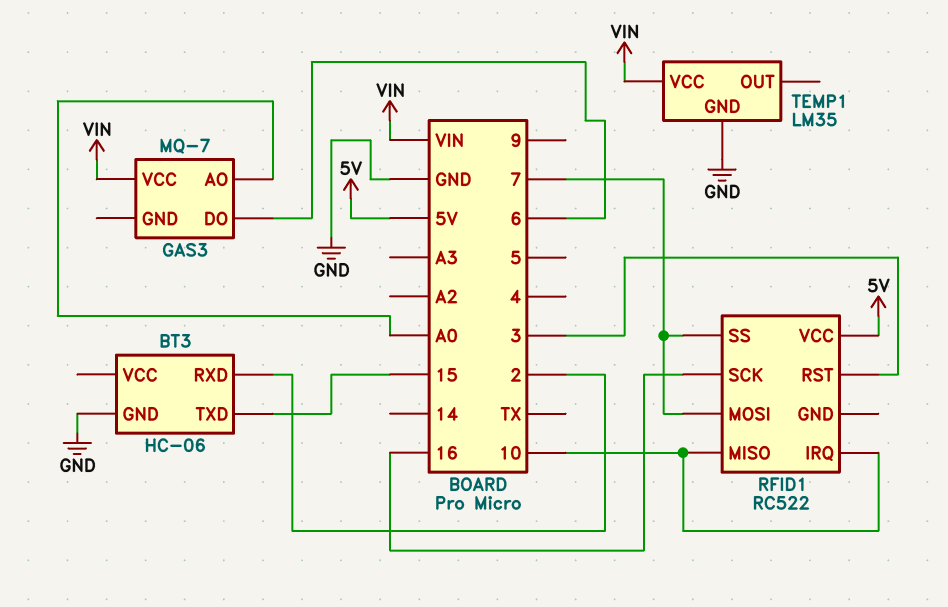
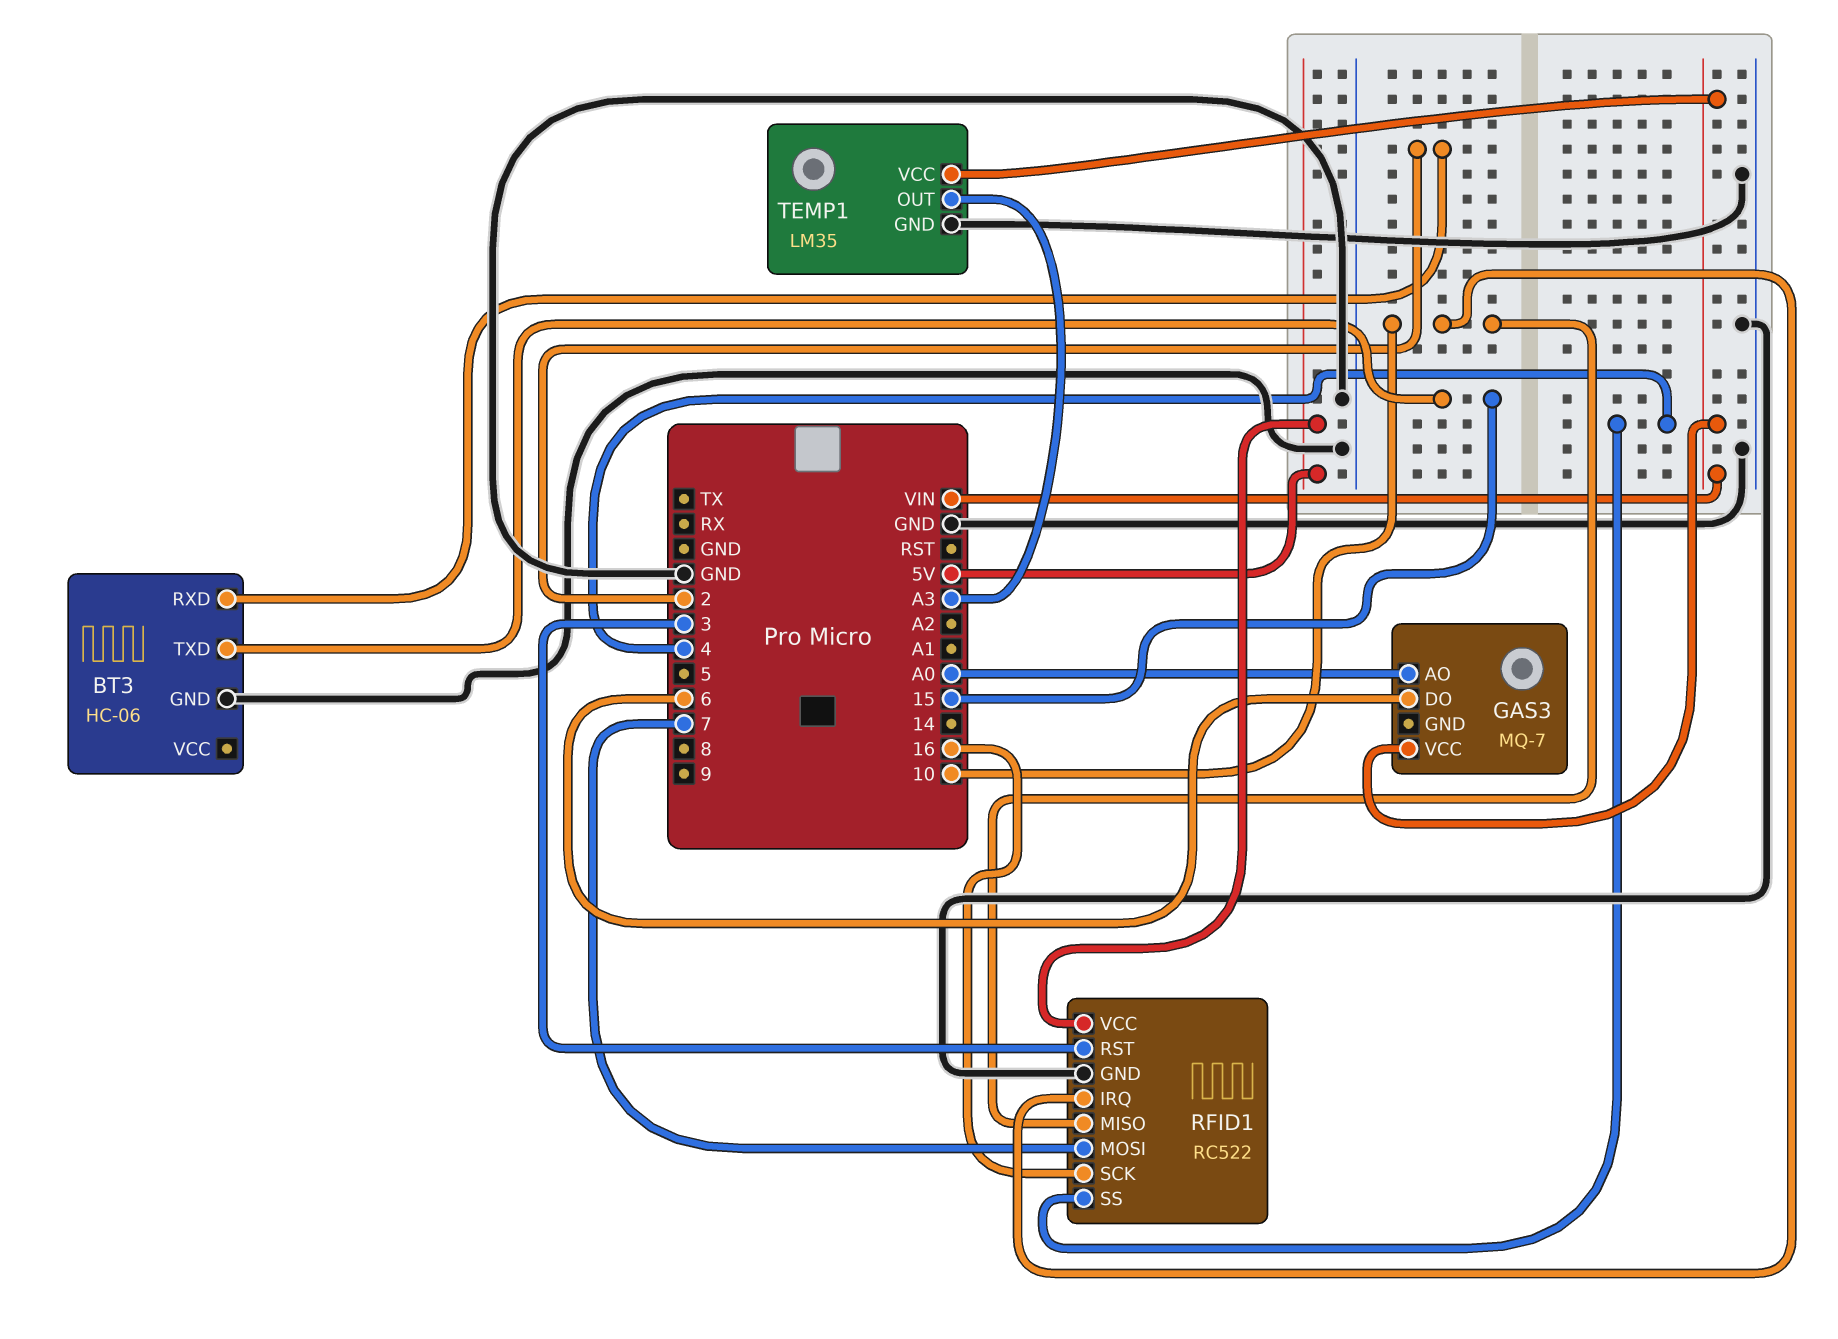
RFID1 pin GND: none -> GND
RFID1 pin SS: 7 -> 4
TEMP1 pin OUT: none -> A3

